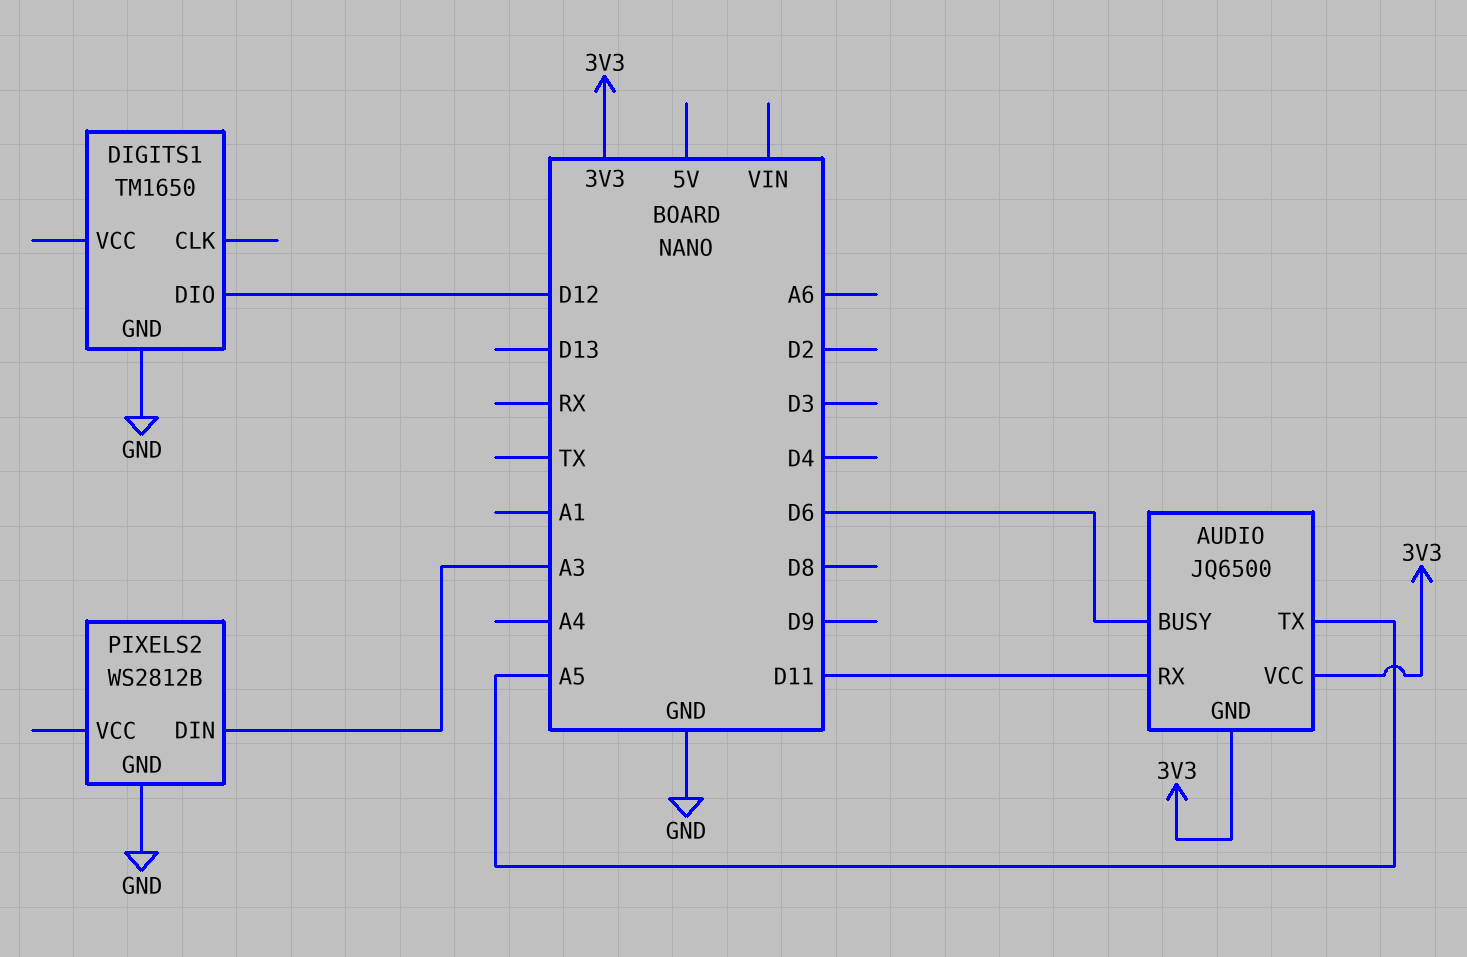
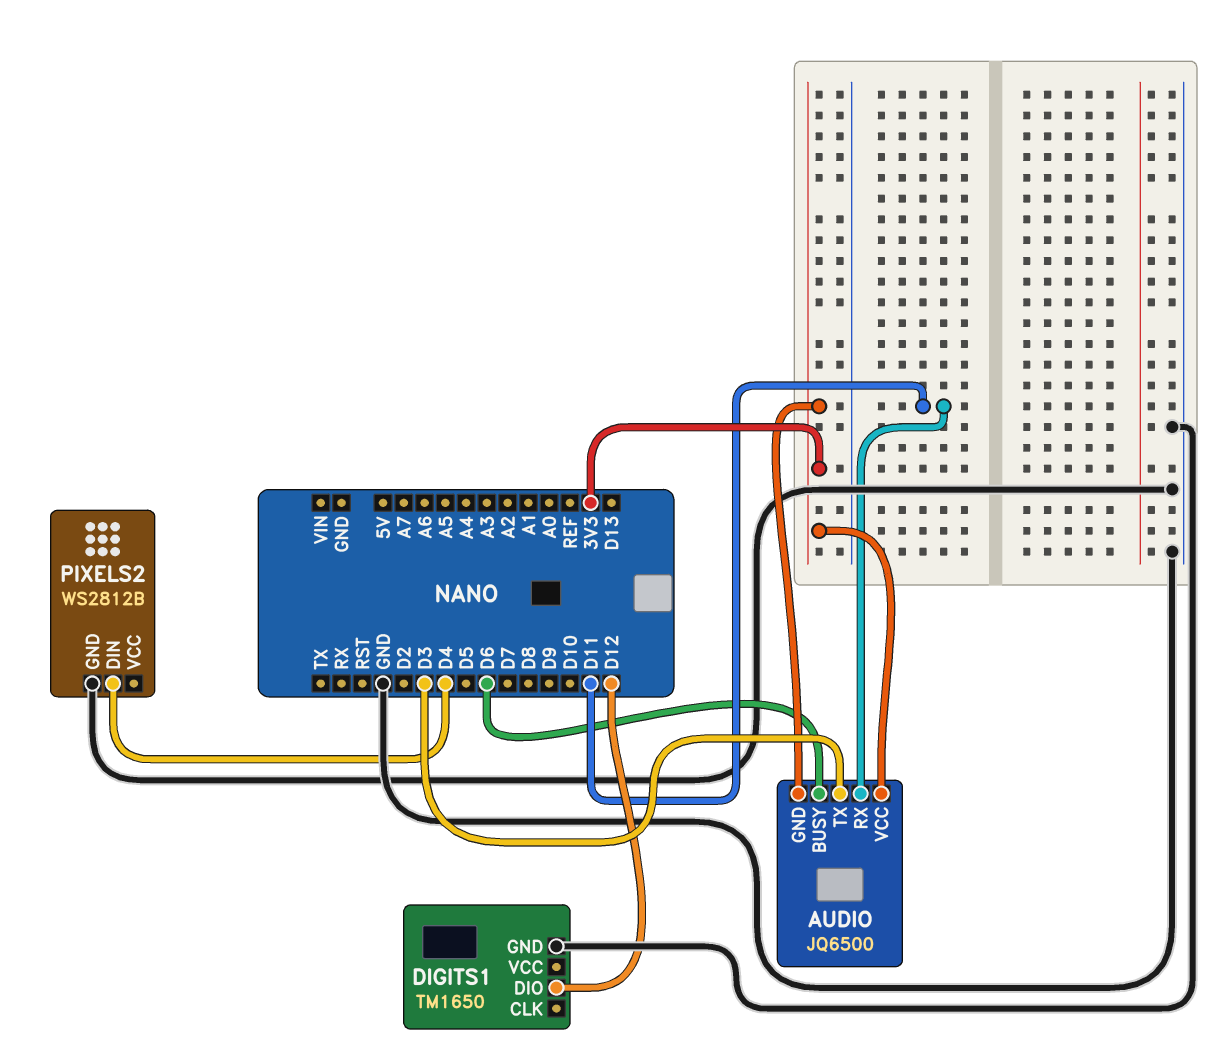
AUDIO pin TX: A5 -> D3
PIXELS2 pin DIN: A3 -> D4

